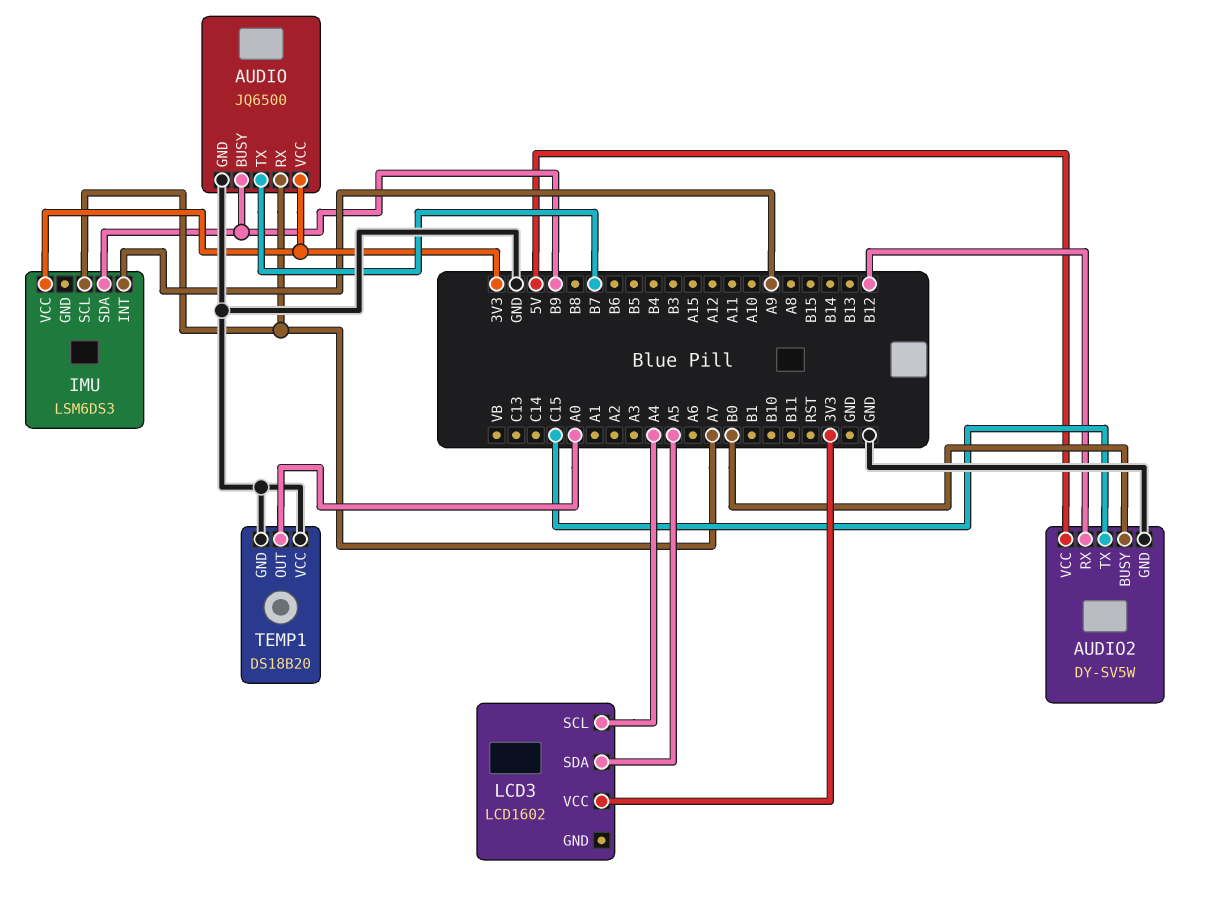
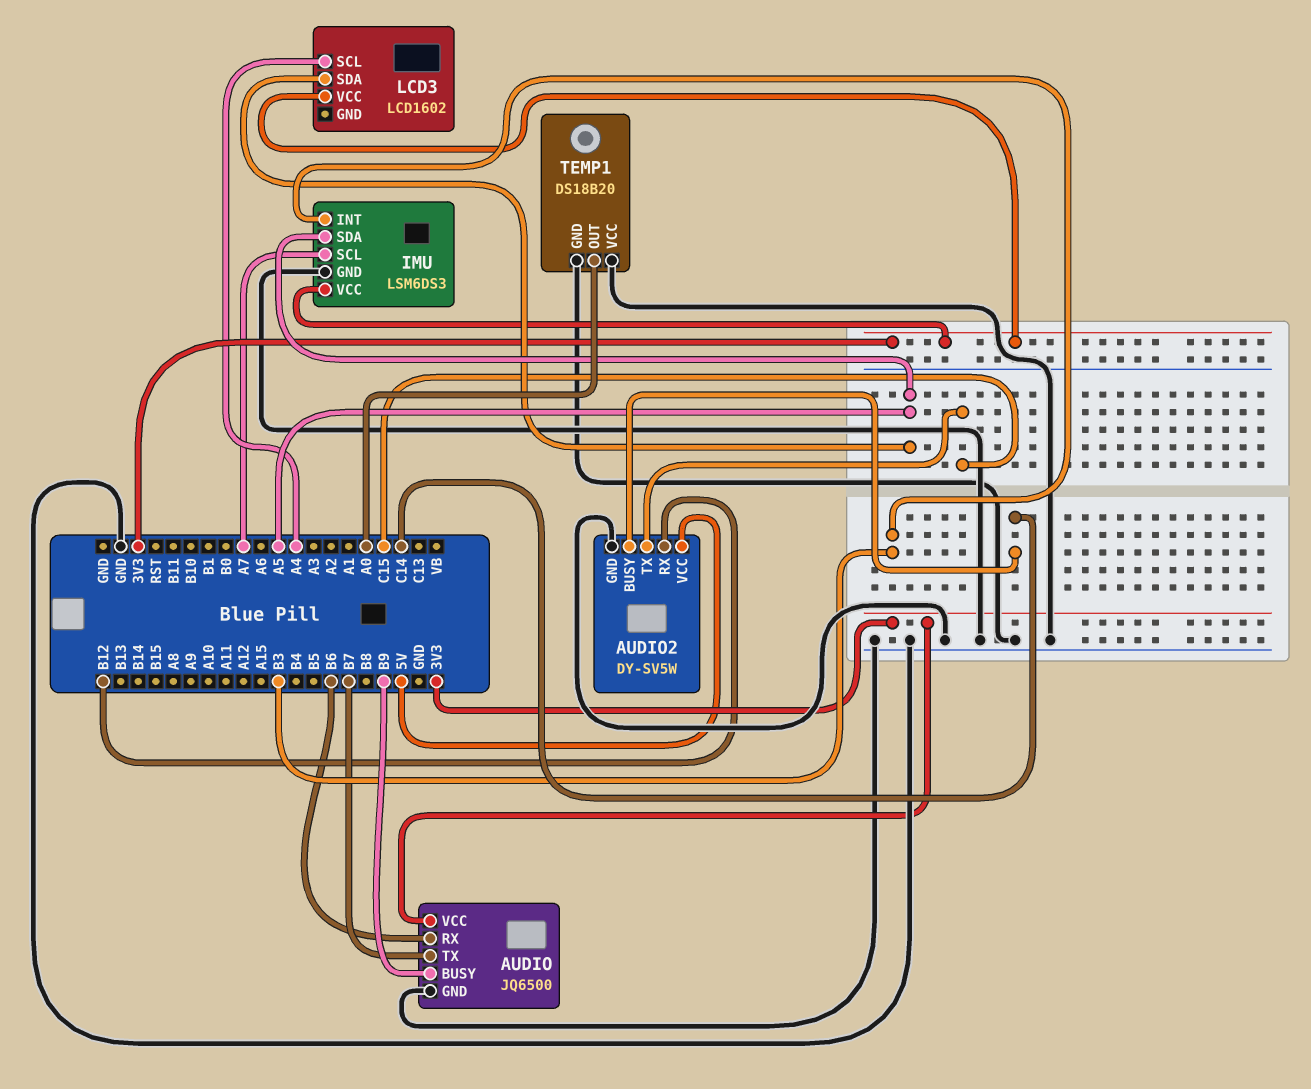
AUDIO pin RX: A7 -> B6
AUDIO2 pin BUSY: B0 -> C14
IMU pin GND: none -> GND
IMU pin INT: A9 -> B3
IMU pin SDA: B9 -> A5

